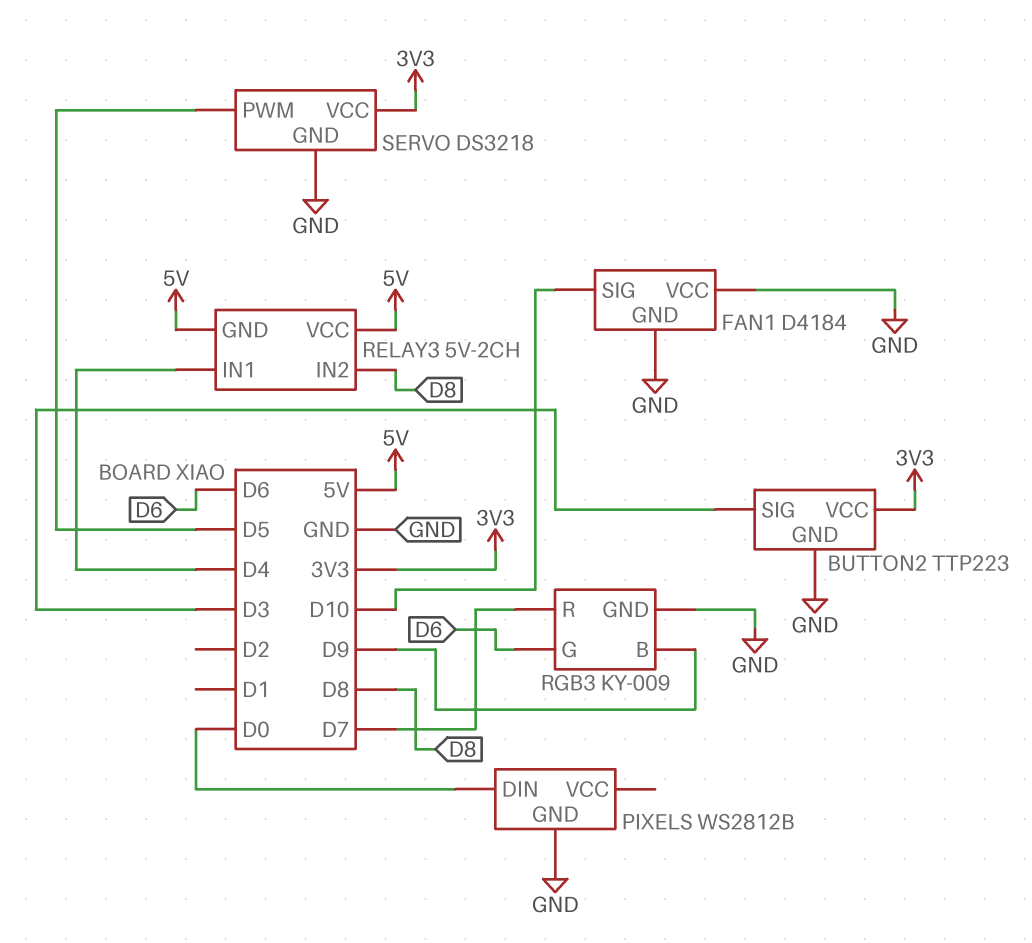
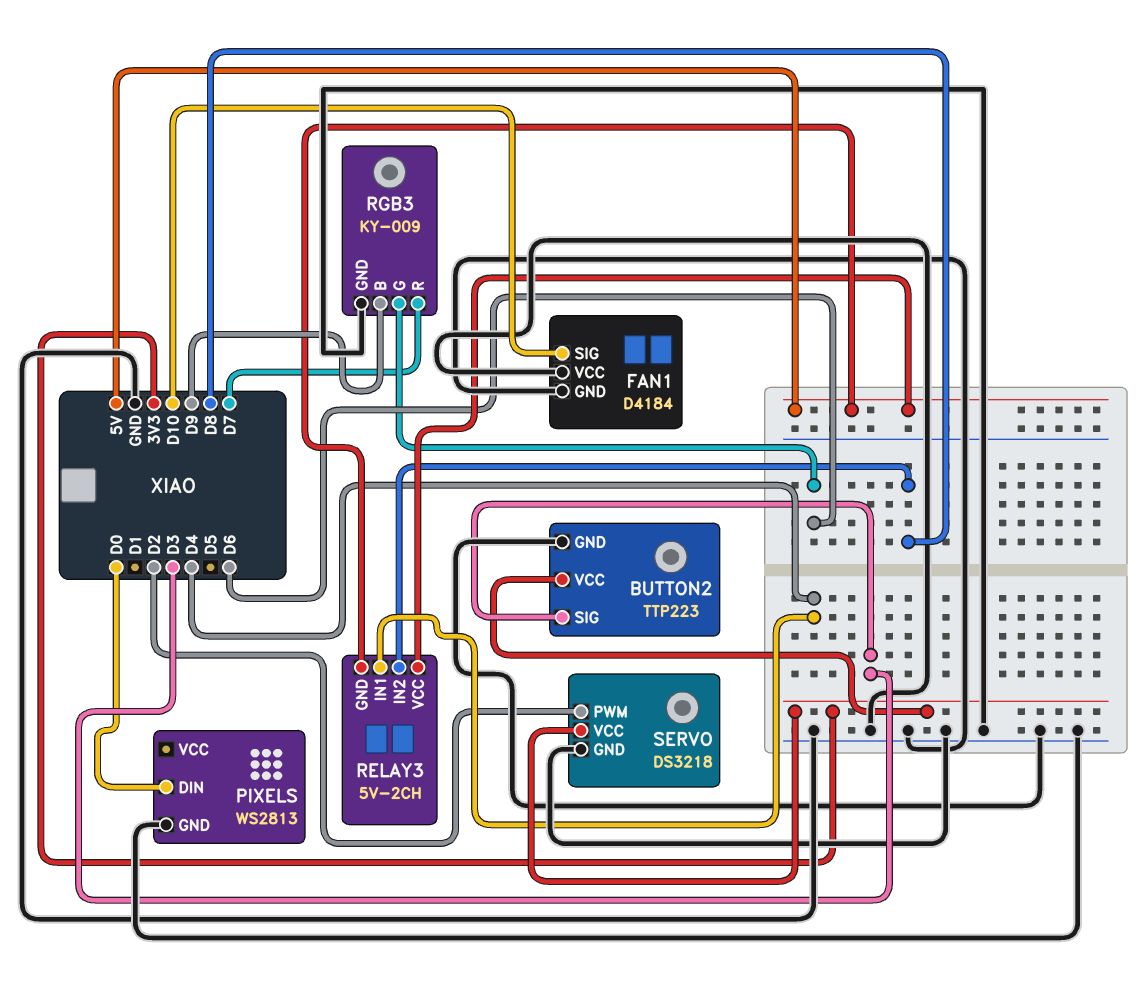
PIXELS: WS2812B -> WS2813
SERVO pin PWM: D5 -> D2

